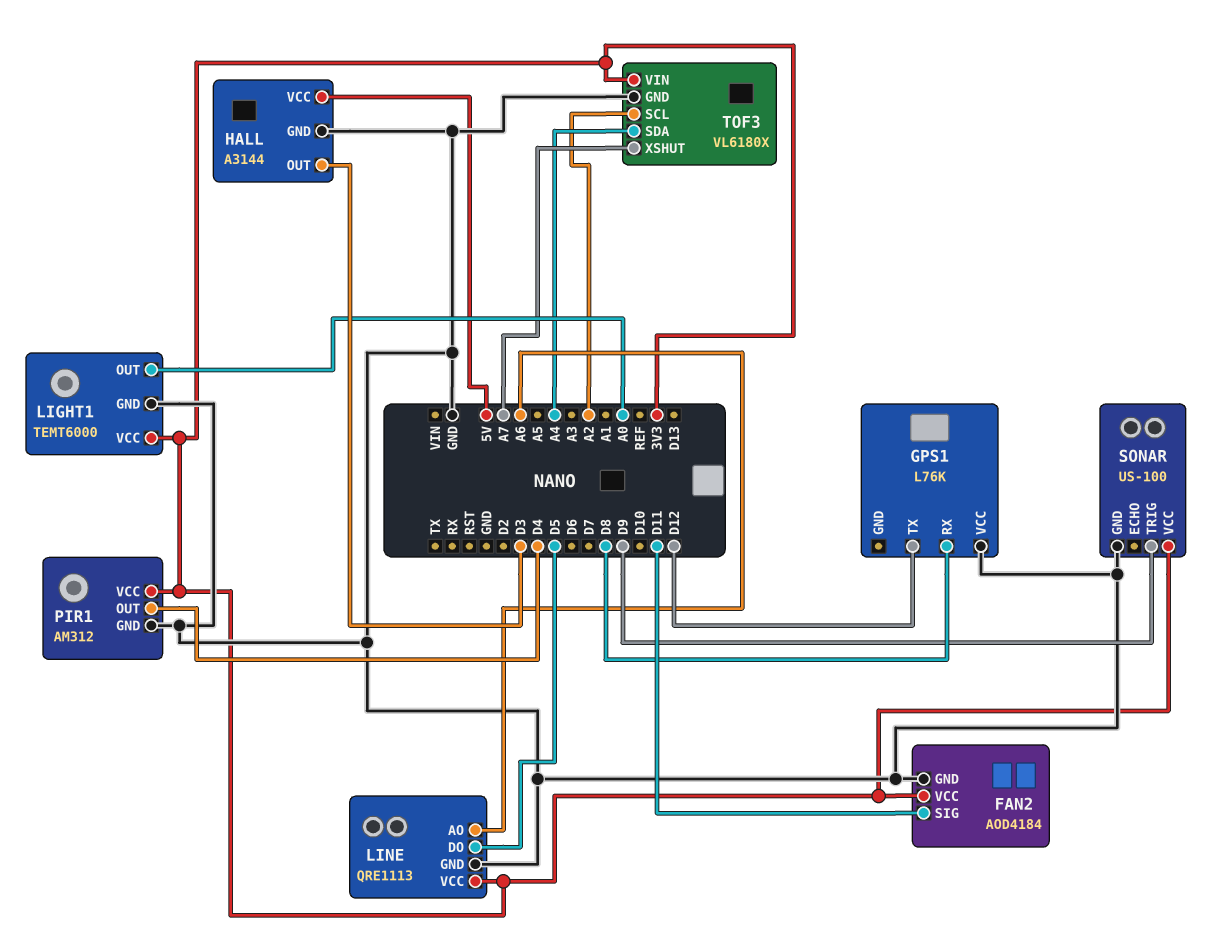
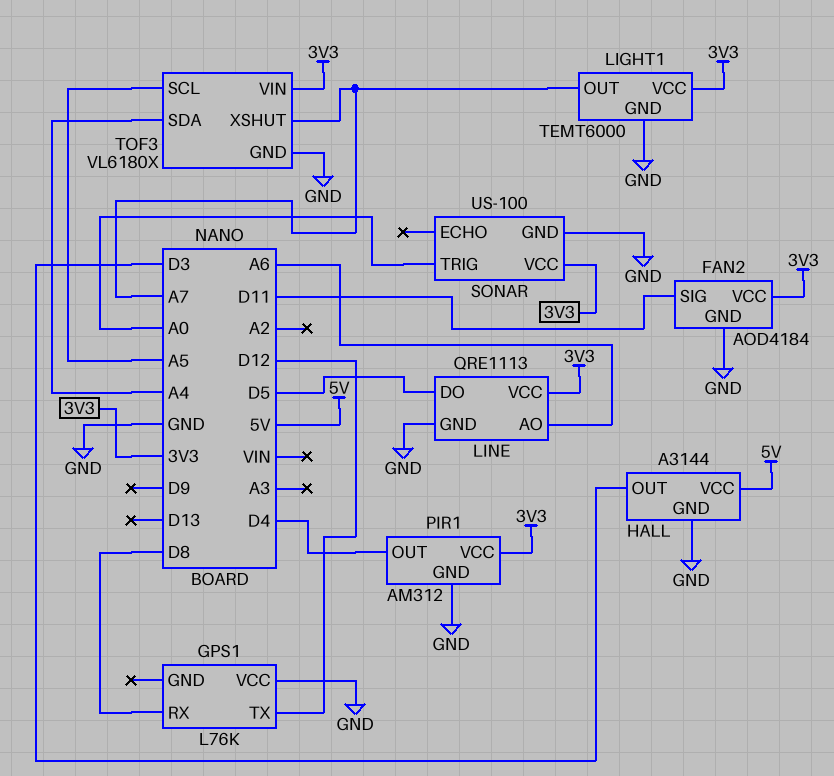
LIGHT1 pin OUT: A0 -> A7
SONAR pin TRIG: D9 -> A0
TOF3 pin SCL: A2 -> A5

